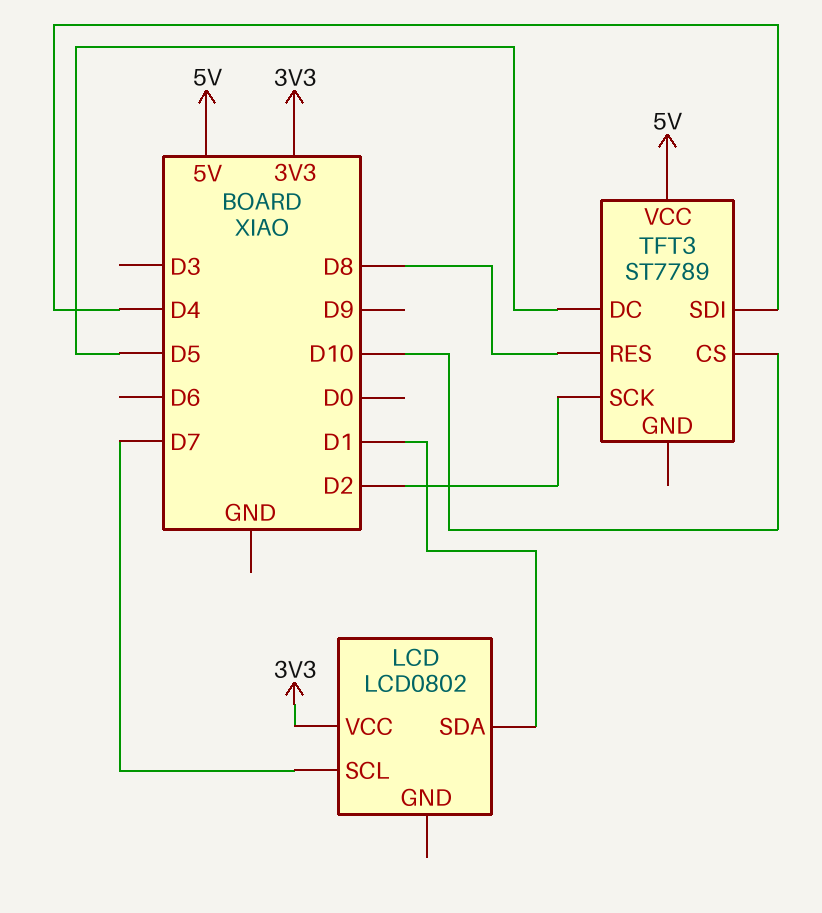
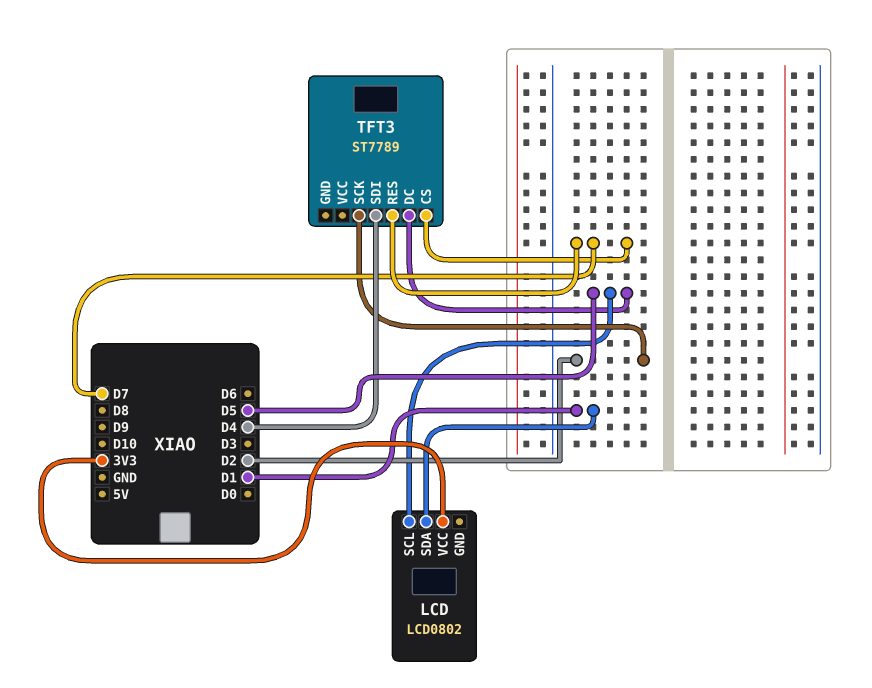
LCD pin SCL: D7 -> D5
TFT3 pin CS: D10 -> D7
TFT3 pin RES: D8 -> D7
TFT3 pin VCC: 5V -> none

